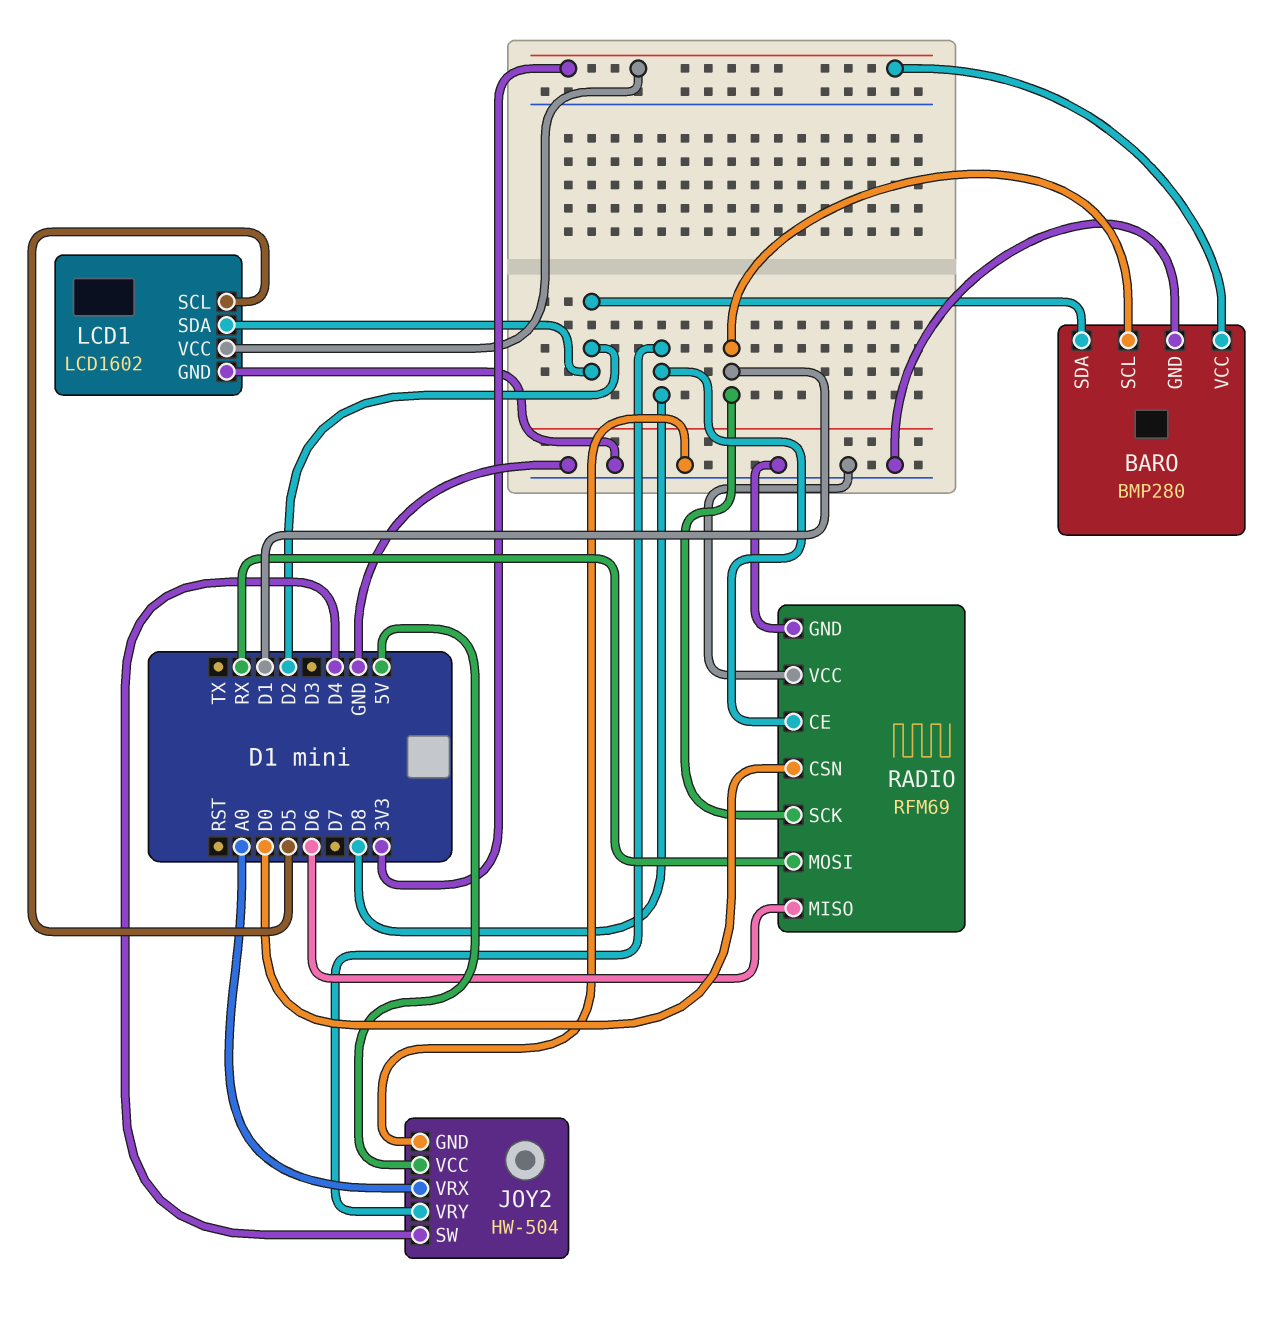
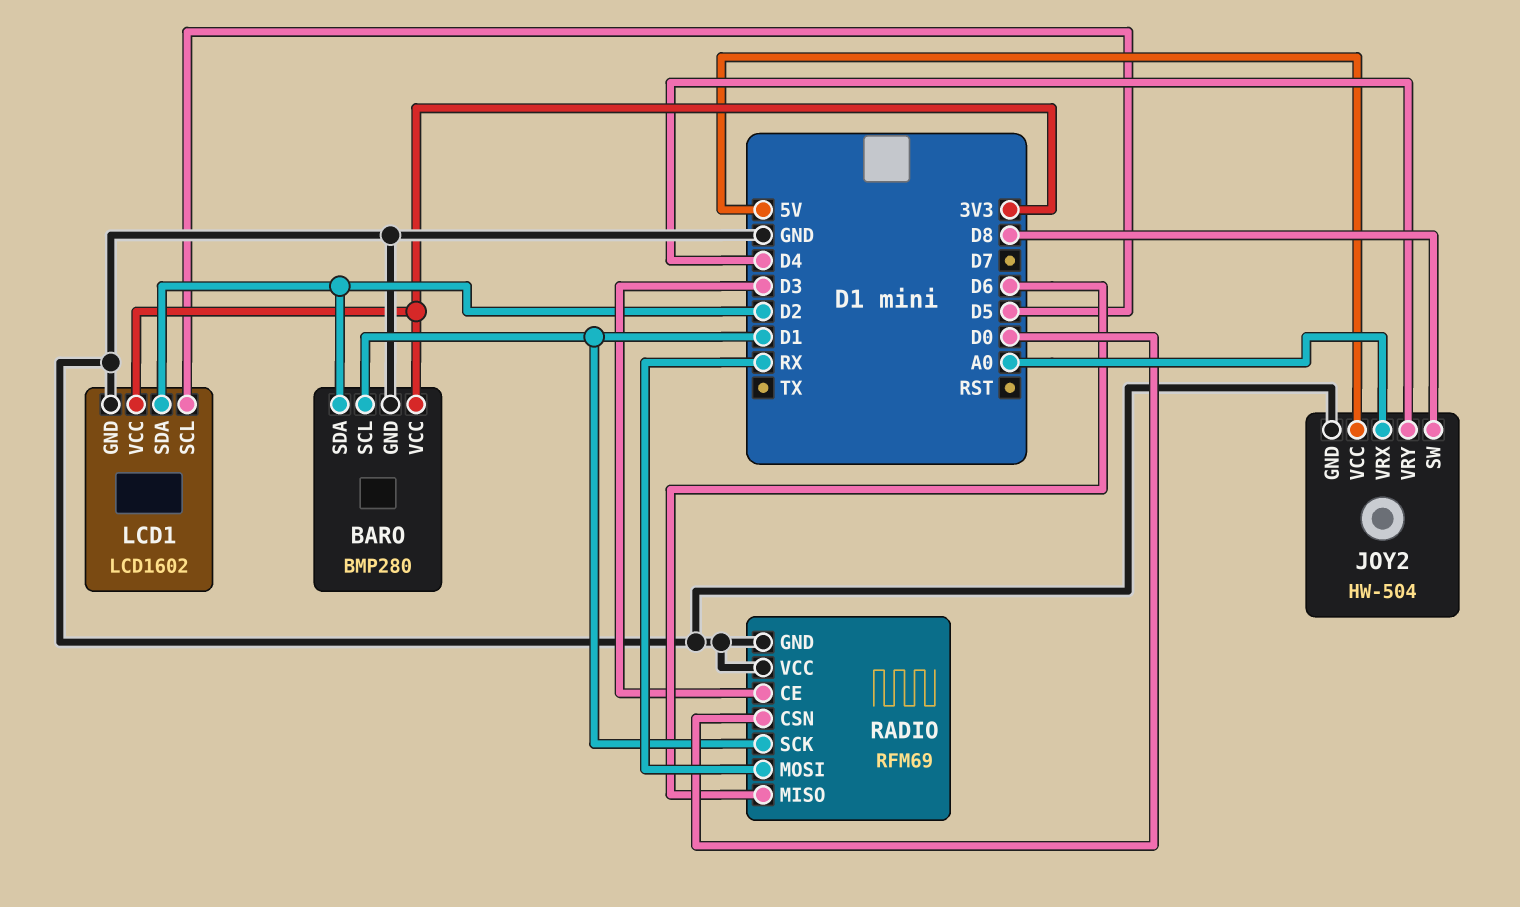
JOY2 pin SW: D4 -> D8
JOY2 pin VRY: D8 -> D4
RADIO pin CE: D8 -> D3

